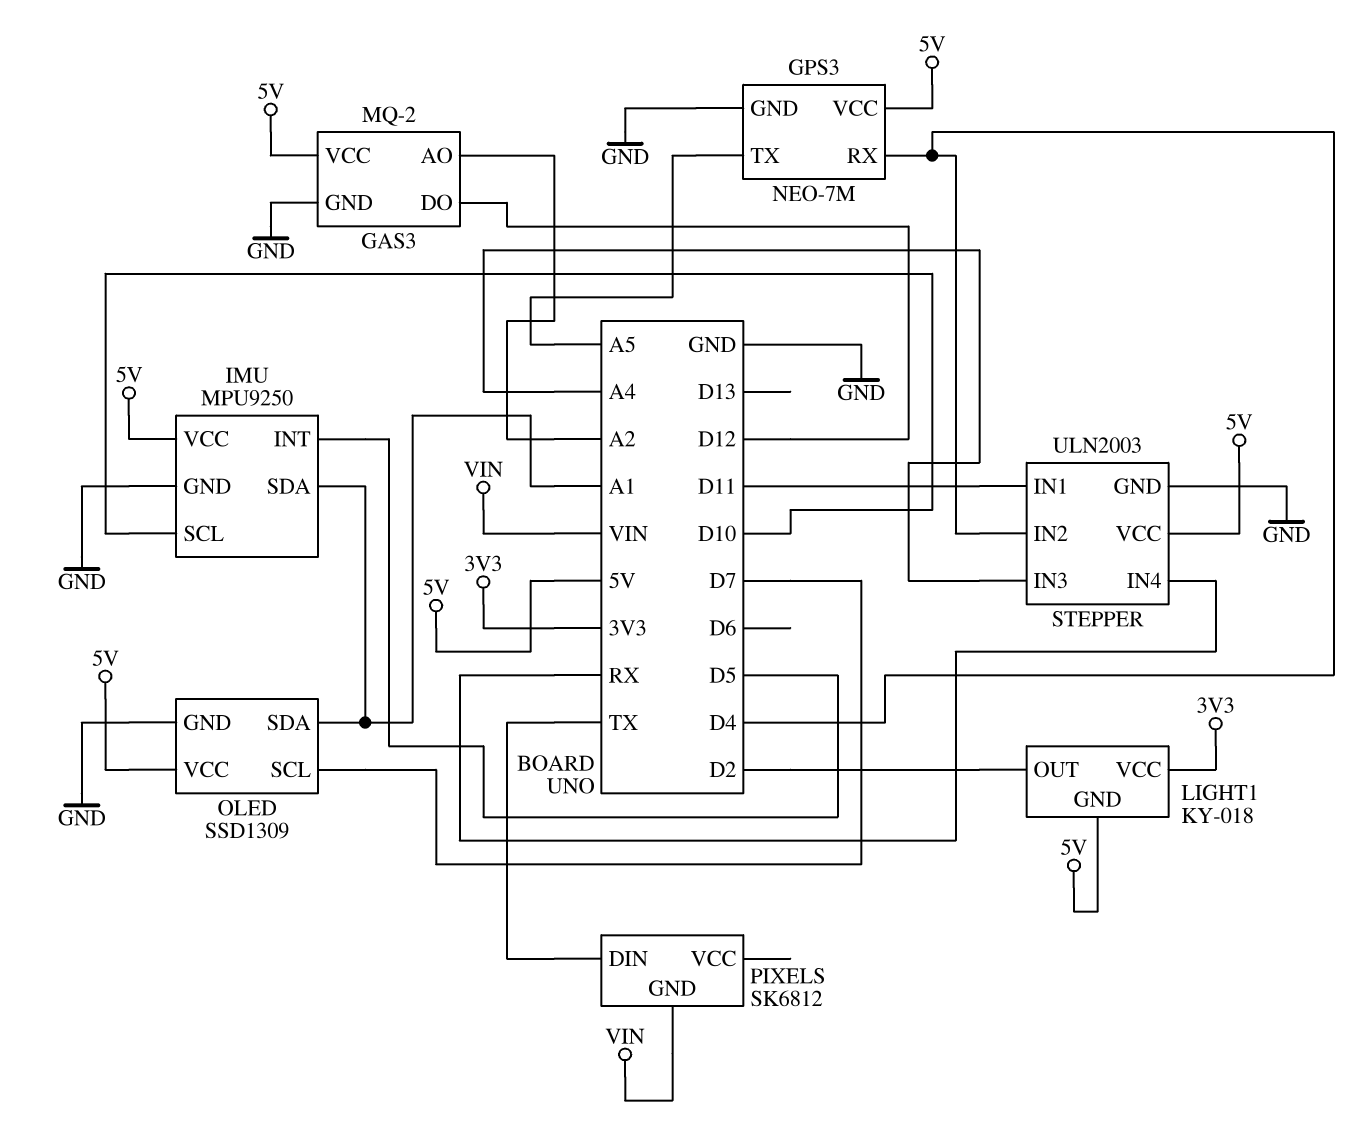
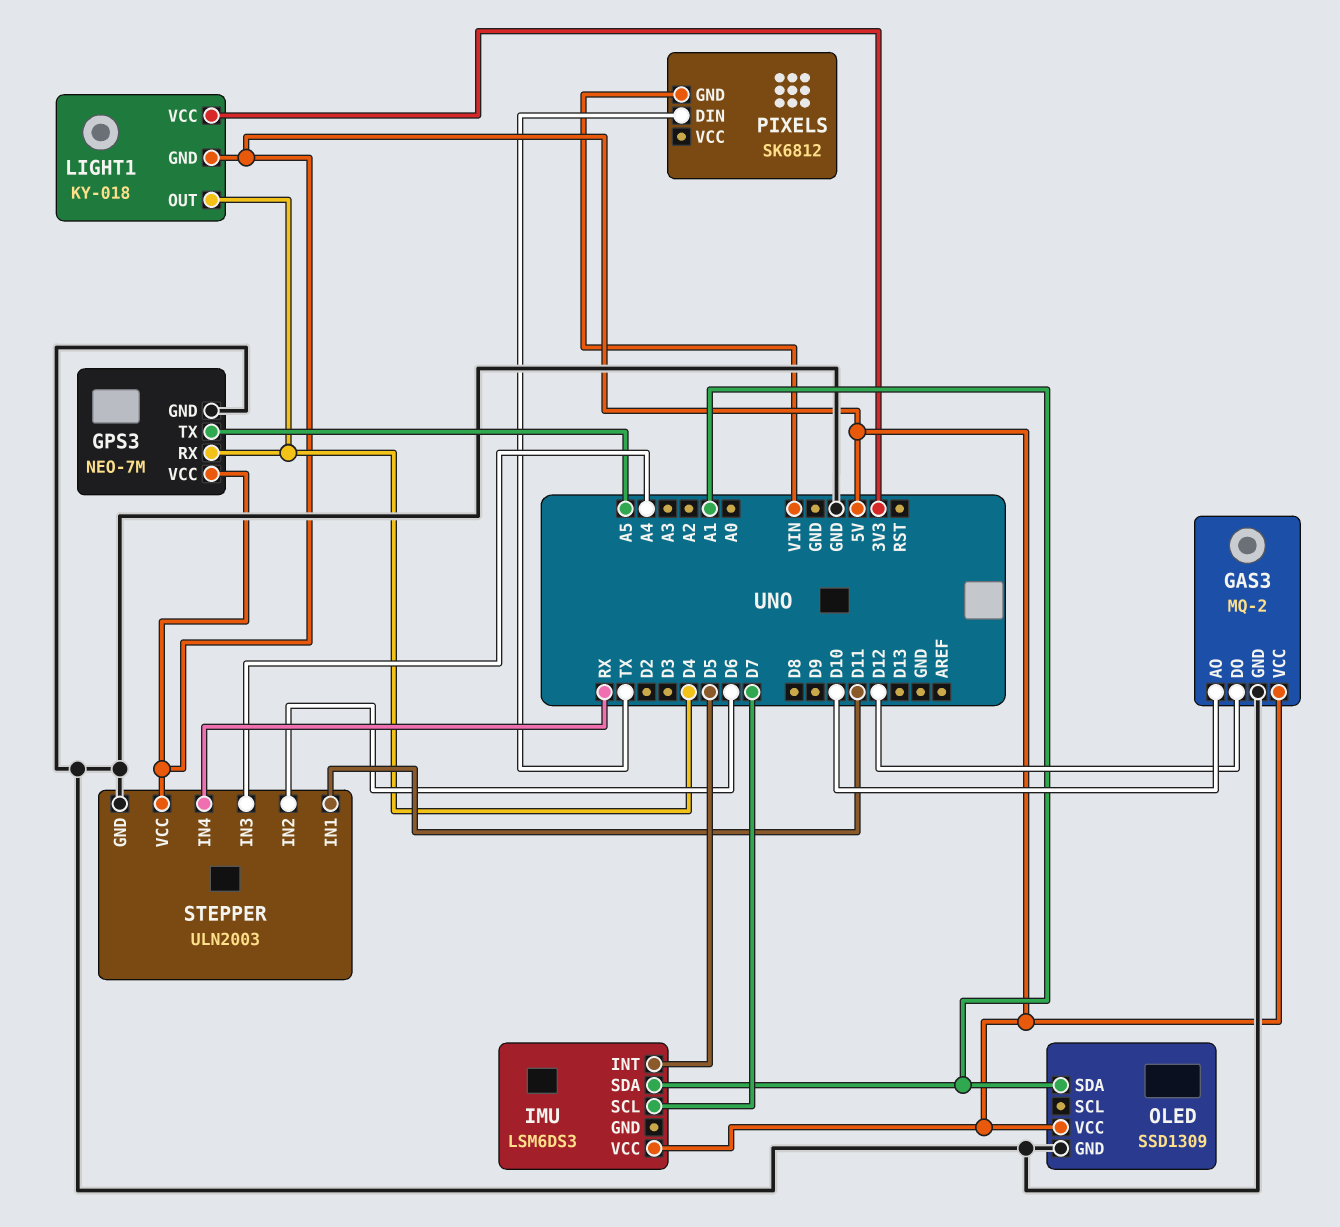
GAS3 pin AO: A2 -> D10
IMU: MPU9250 -> LSM6DS3
IMU pin GND: GND -> none
IMU pin SCL: D10 -> D7
LIGHT1 pin OUT: D2 -> D4
OLED pin SCL: D7 -> none
STEPPER pin IN2: D4 -> D6

